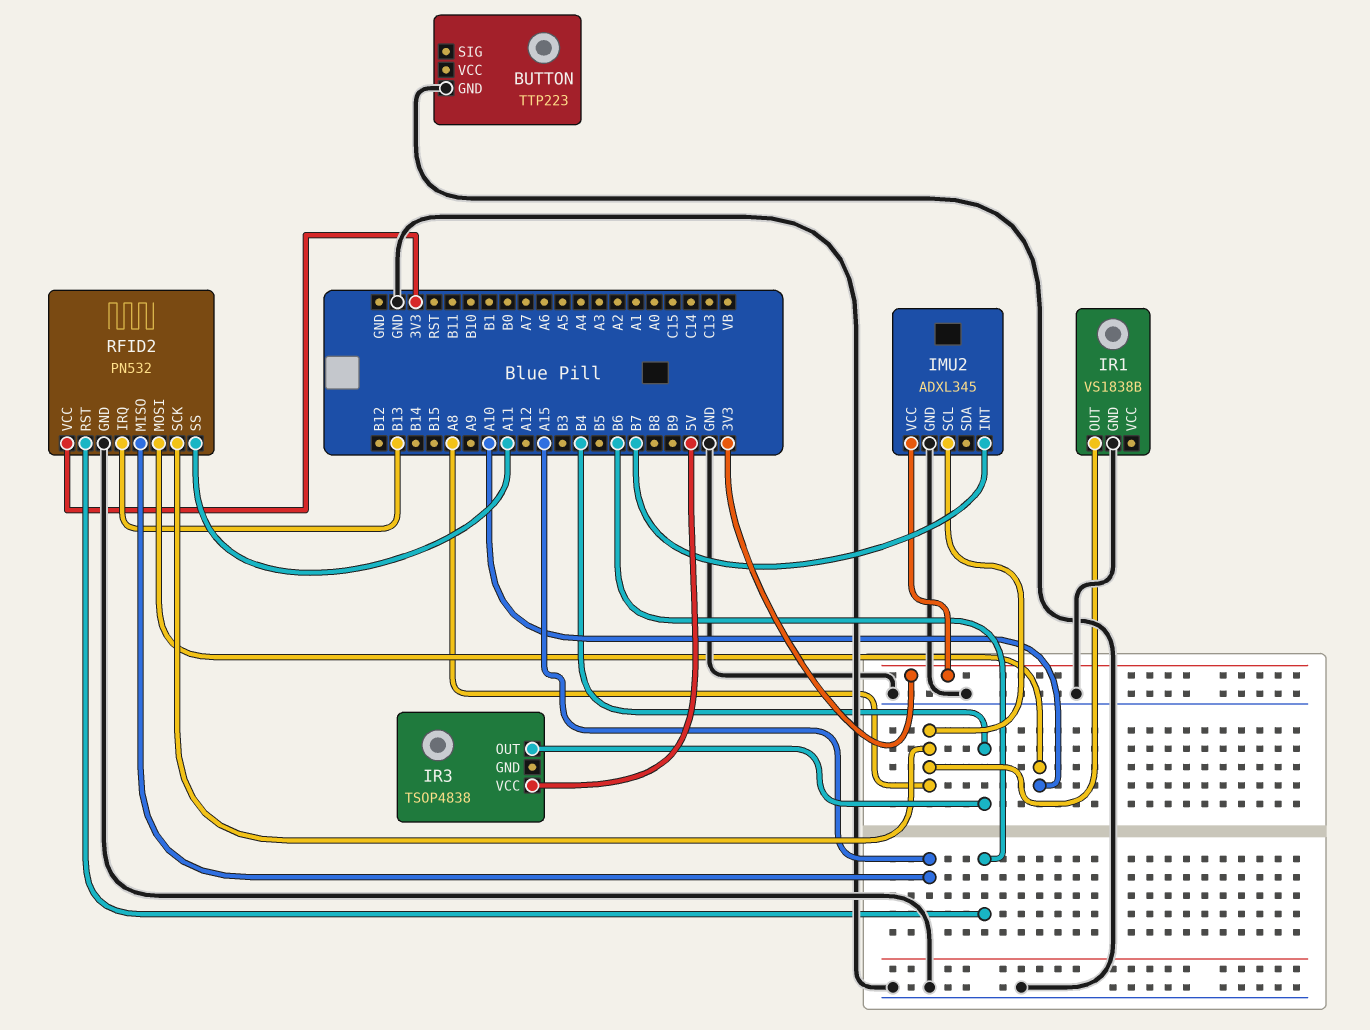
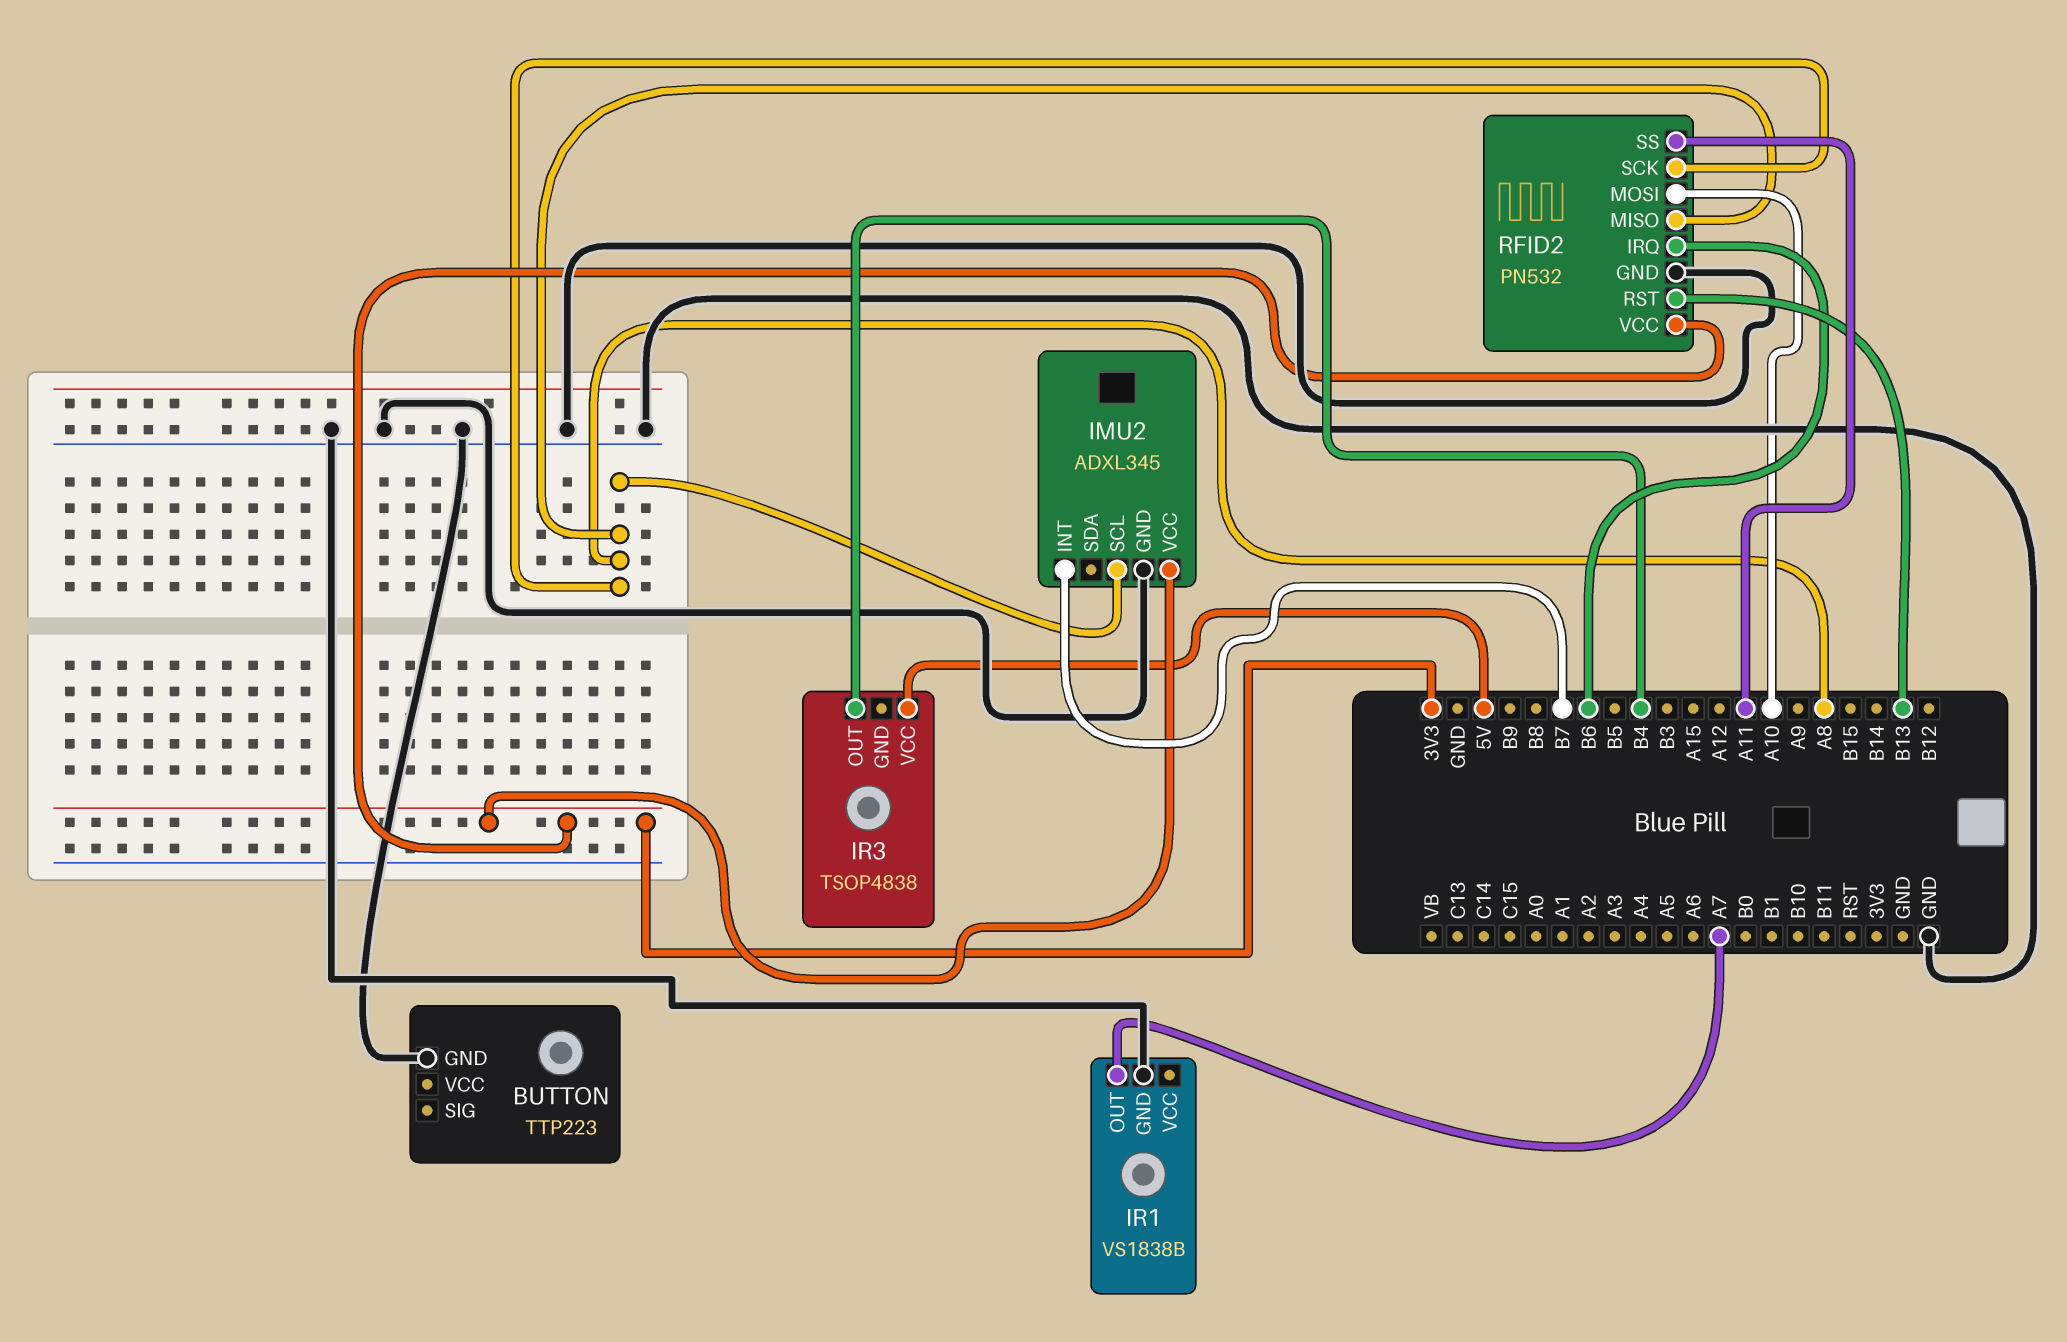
IR1 pin OUT: A8 -> A7
RFID2 pin IRQ: B13 -> B6
RFID2 pin MISO: A15 -> A8
RFID2 pin RST: B6 -> B13

